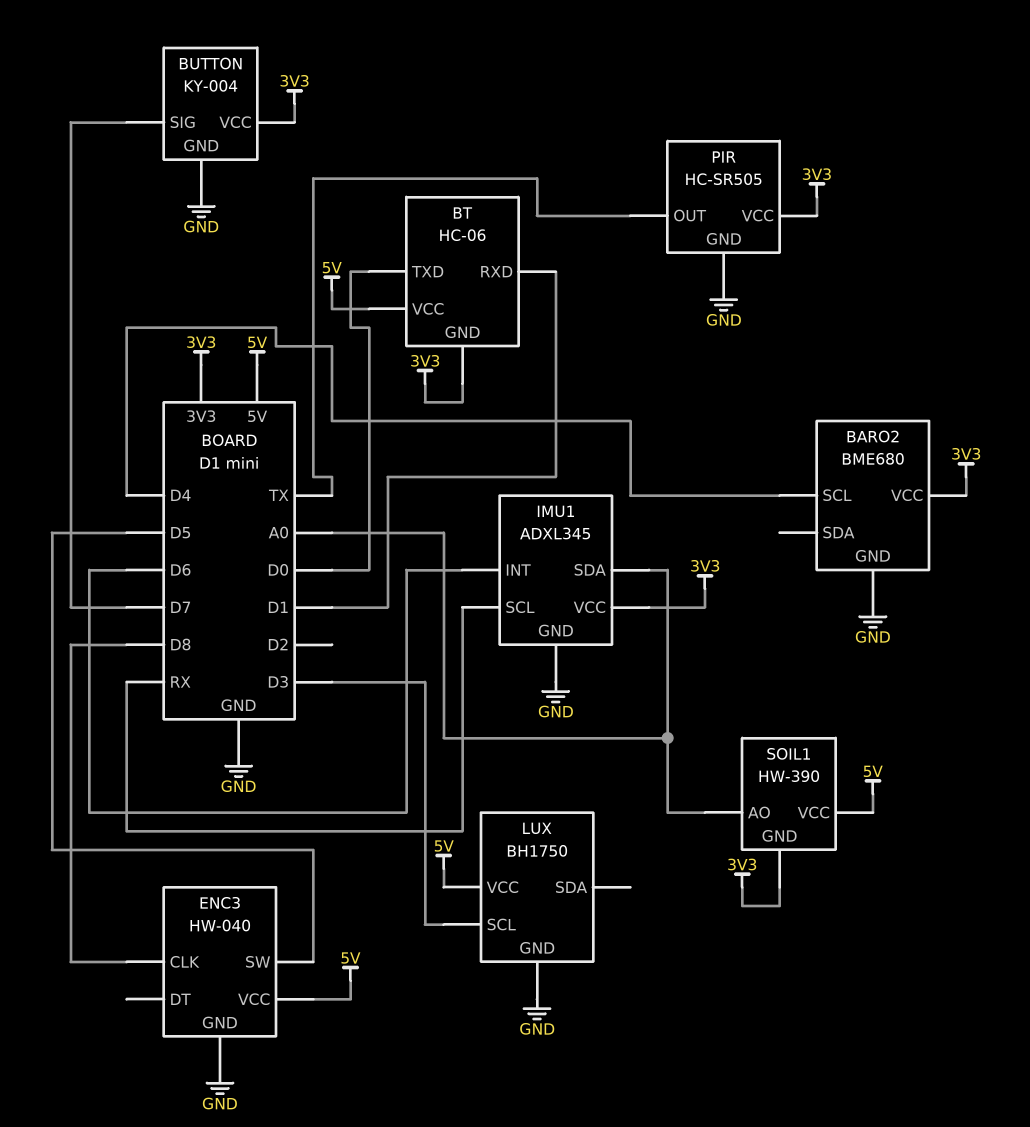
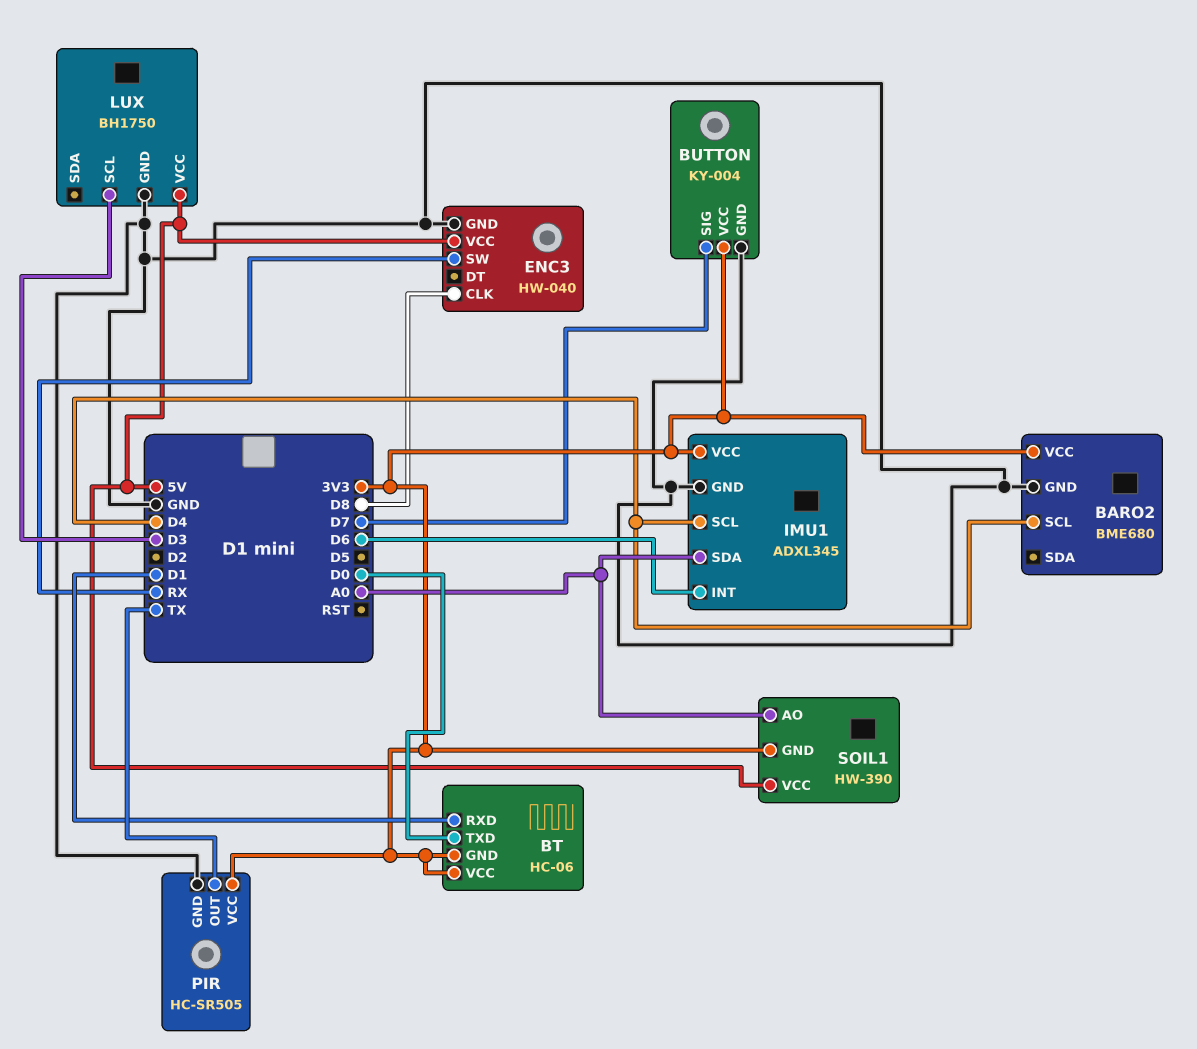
BT pin VCC: 5V -> 3V3
ENC3 pin SW: D5 -> RX
IMU1 pin SCL: RX -> D4

